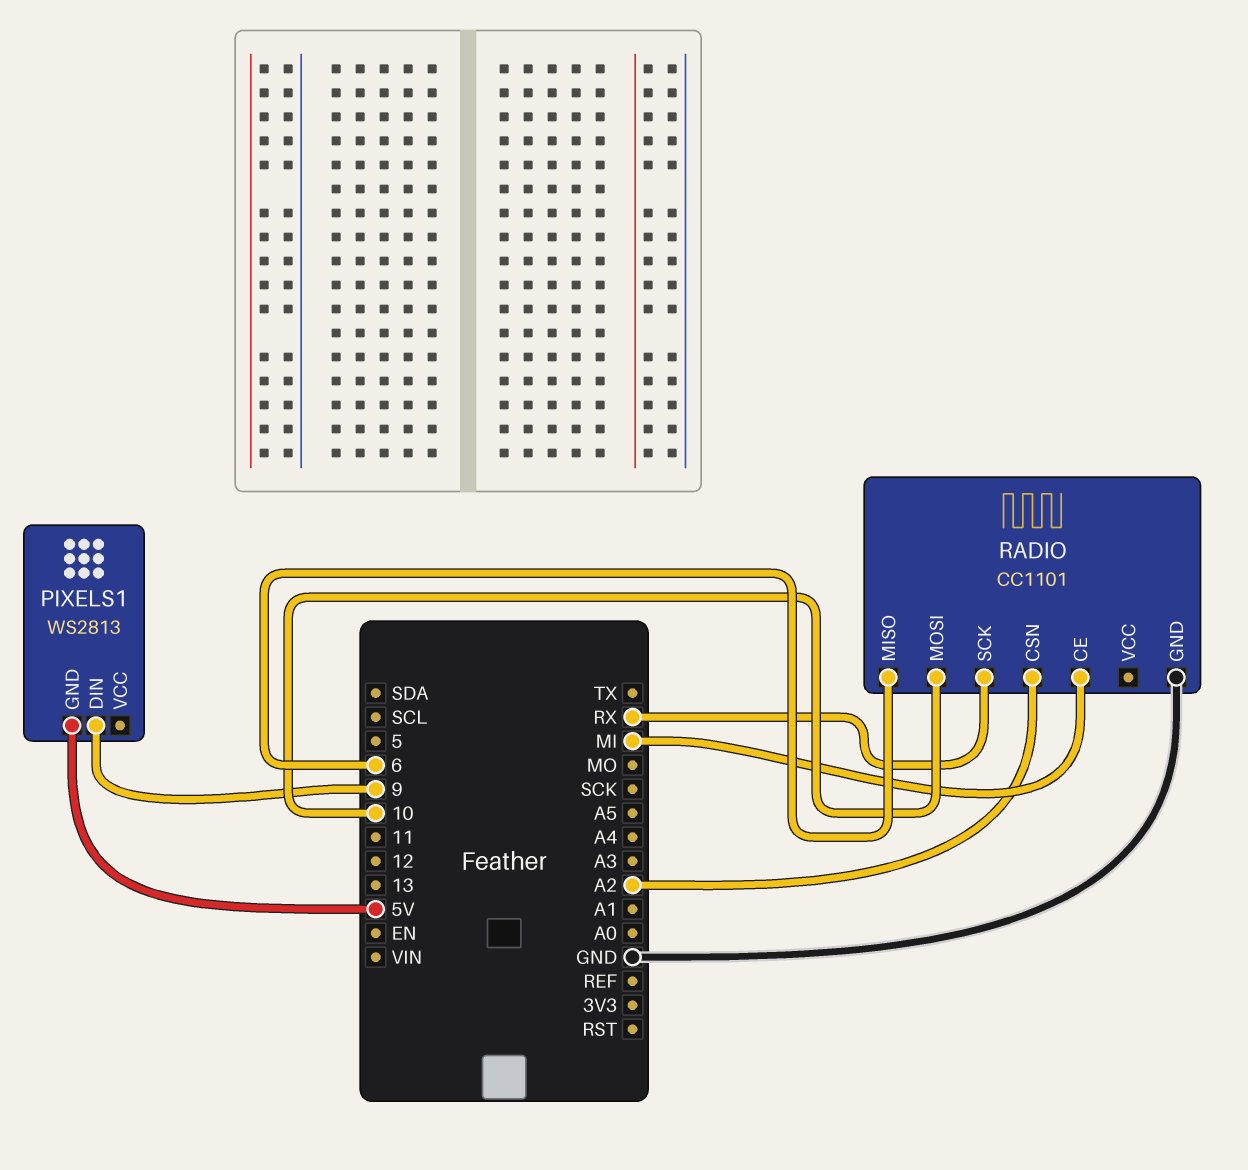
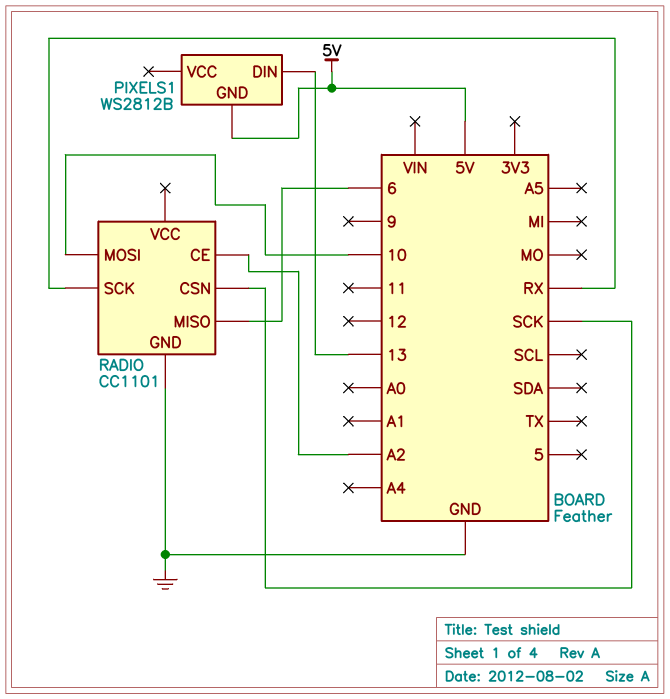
PIXELS1: WS2813 -> WS2812B
PIXELS1 pin DIN: 9 -> 13
RADIO pin CE: MI -> A2
RADIO pin CSN: A2 -> SCK

